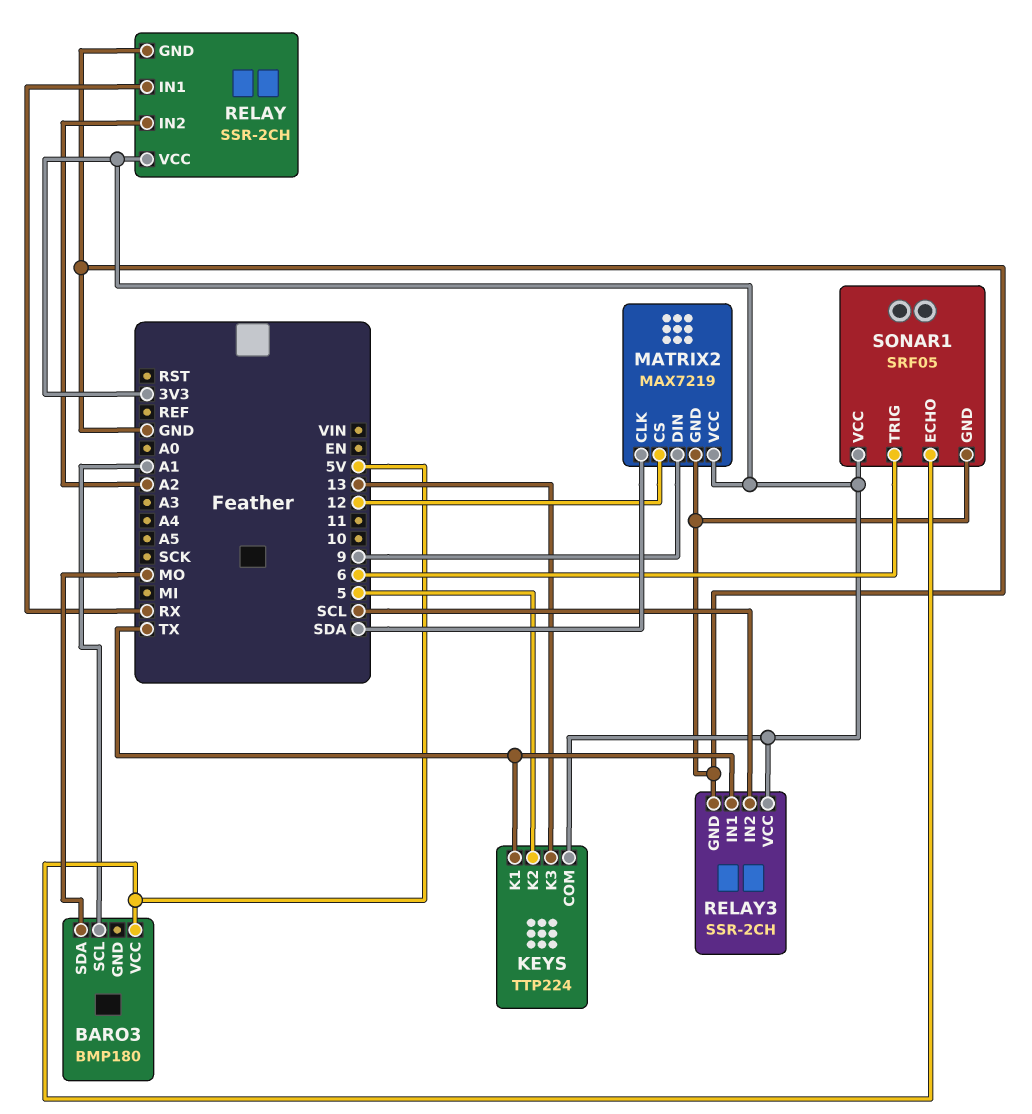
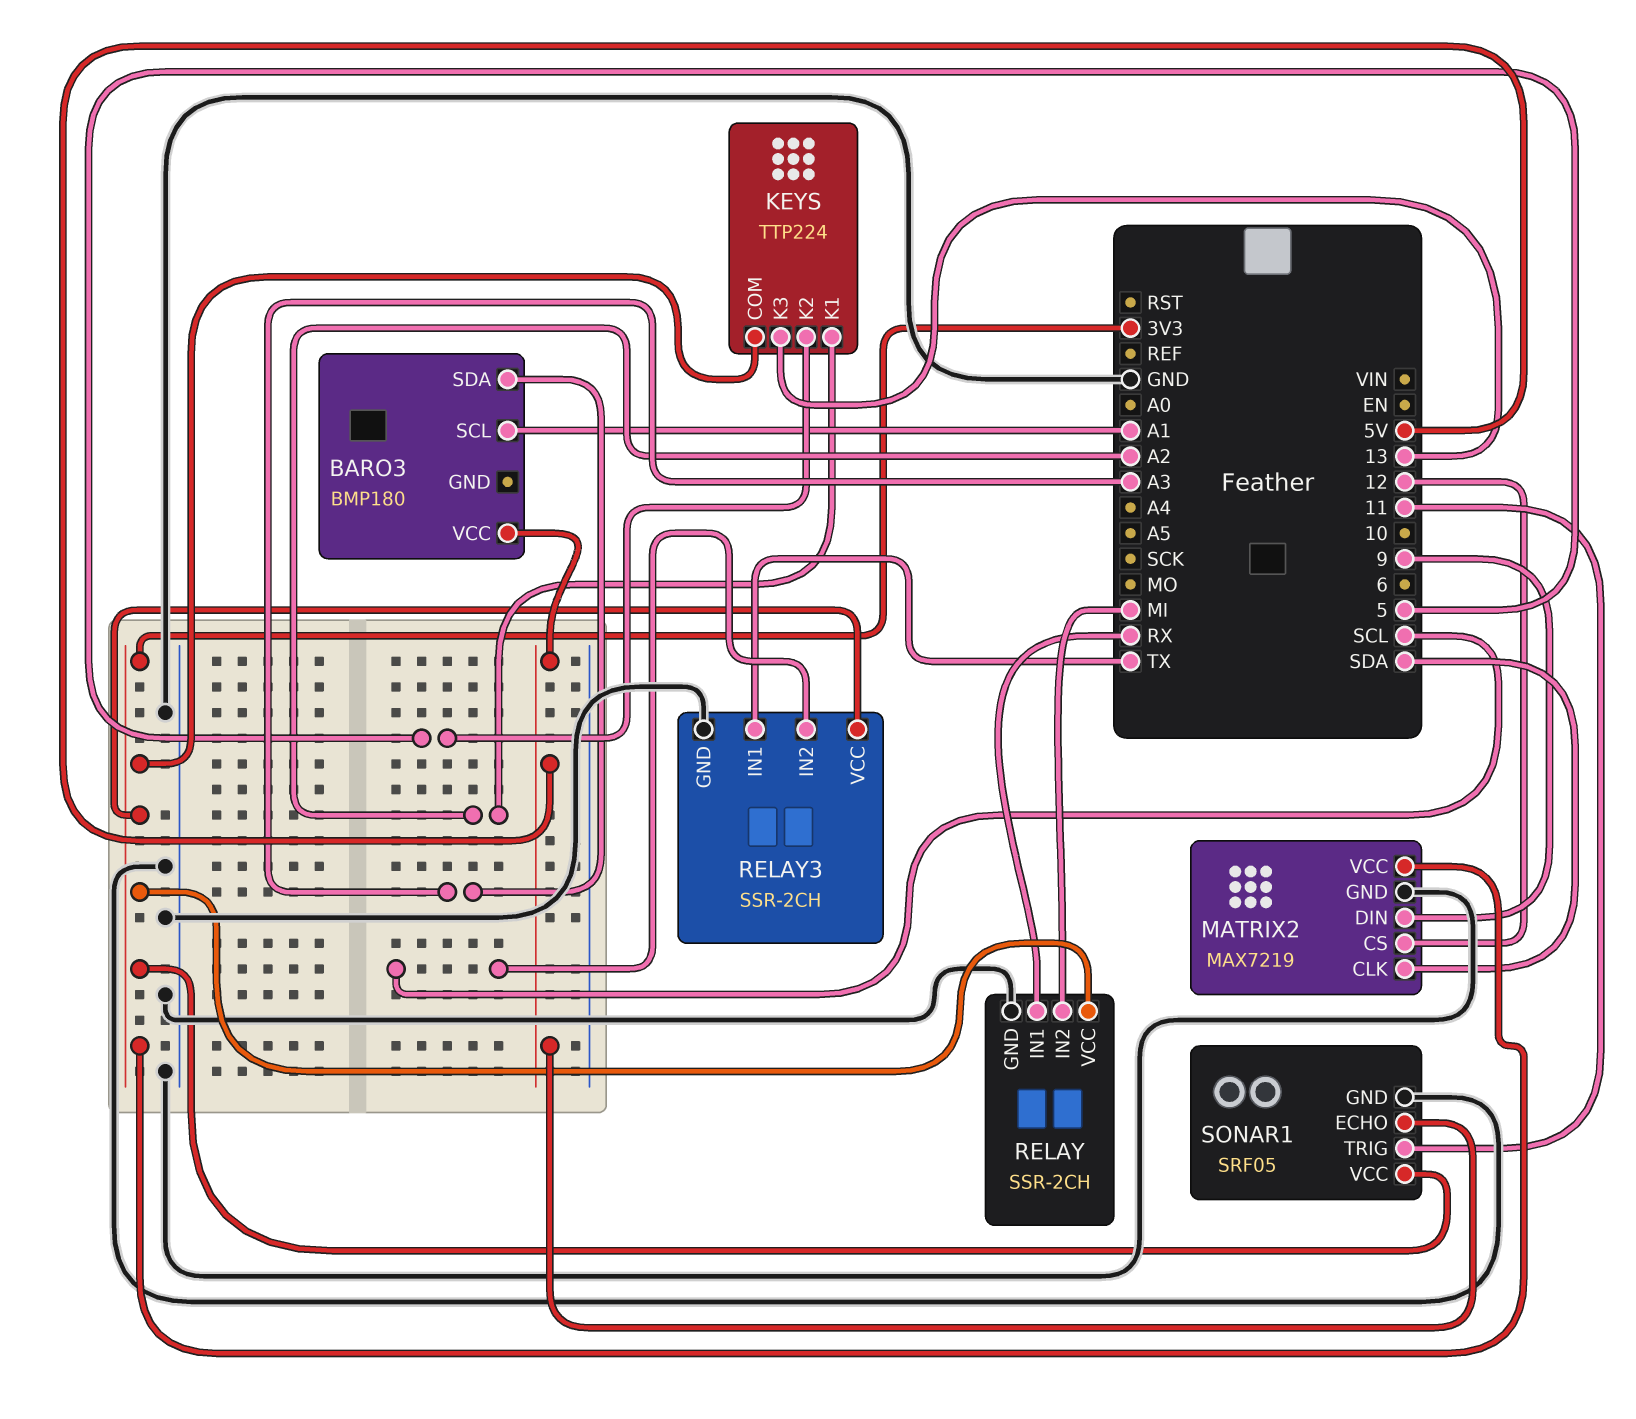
BARO3 pin SDA: MO -> A3
KEYS pin K1: TX -> A2
RELAY pin IN2: A2 -> MI
SONAR1 pin TRIG: 6 -> 11

